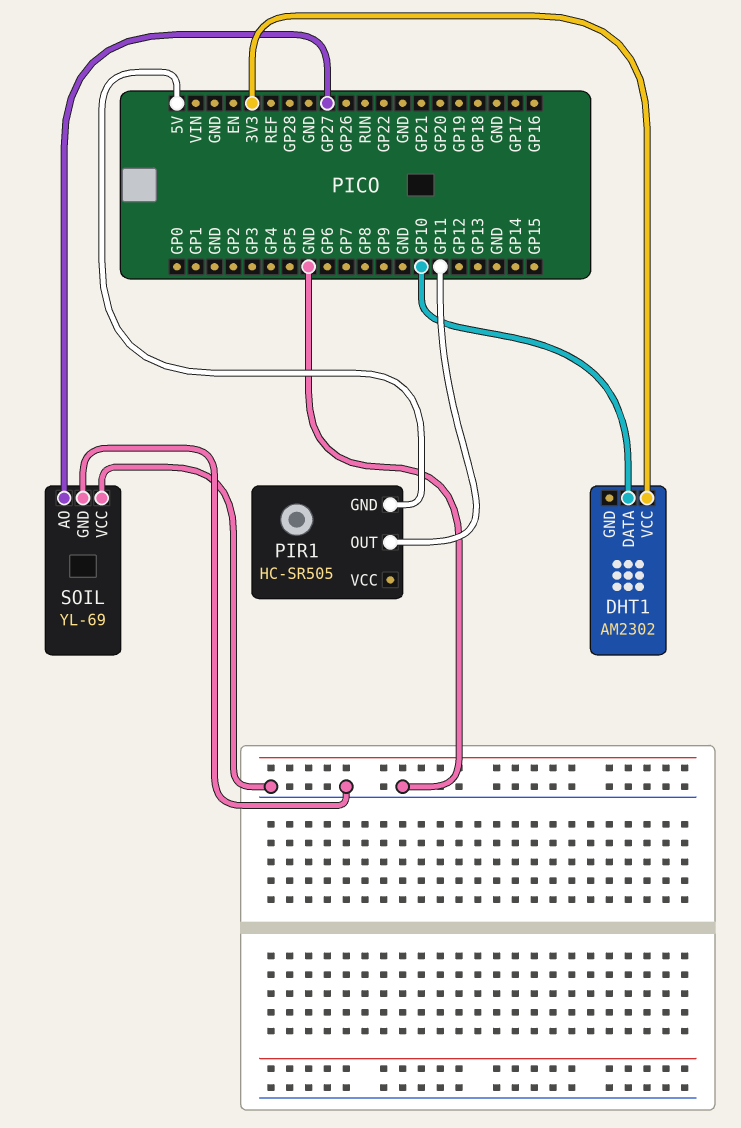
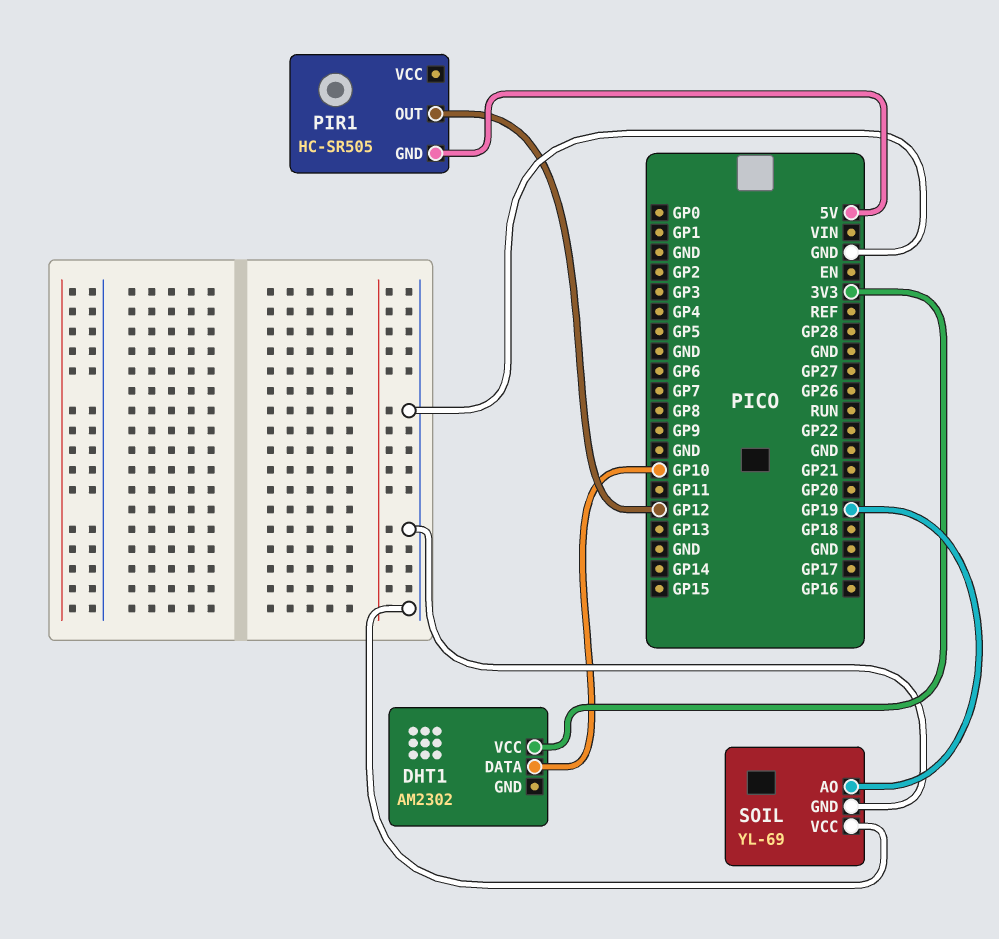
PIR1 pin OUT: GP11 -> GP12
SOIL pin AO: GP27 -> GP19

